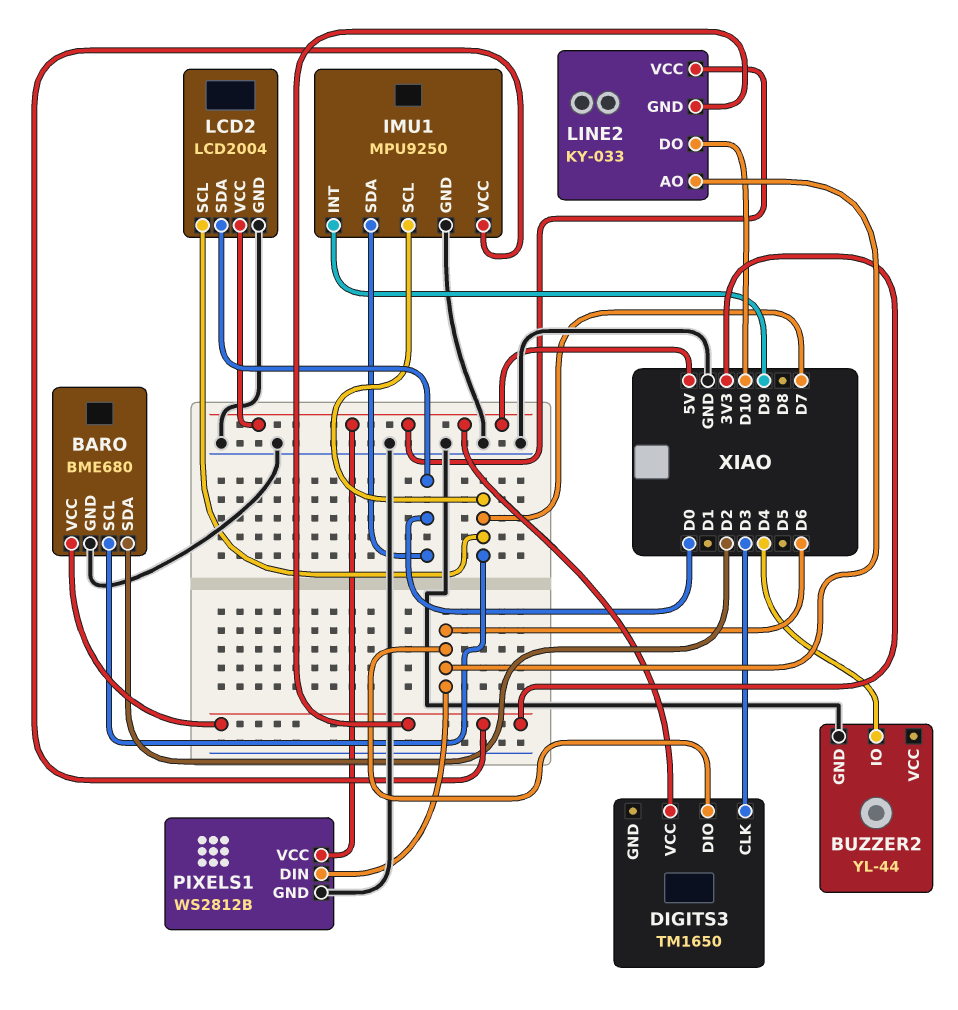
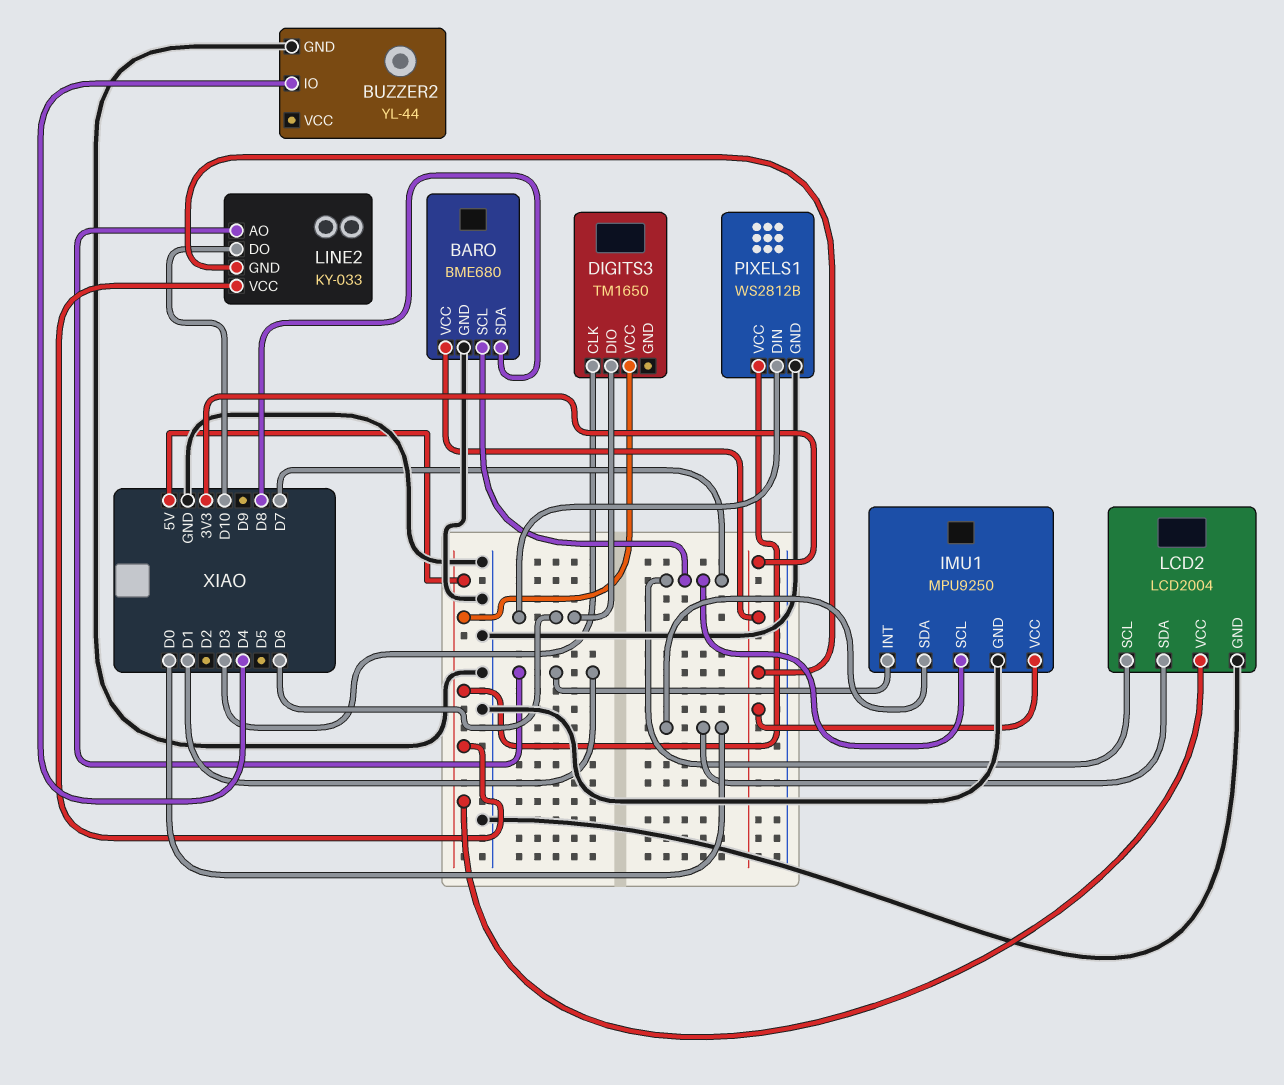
BARO pin SDA: D2 -> D8
IMU1 pin INT: D9 -> D1
LINE2 pin AO: D6 -> D1

